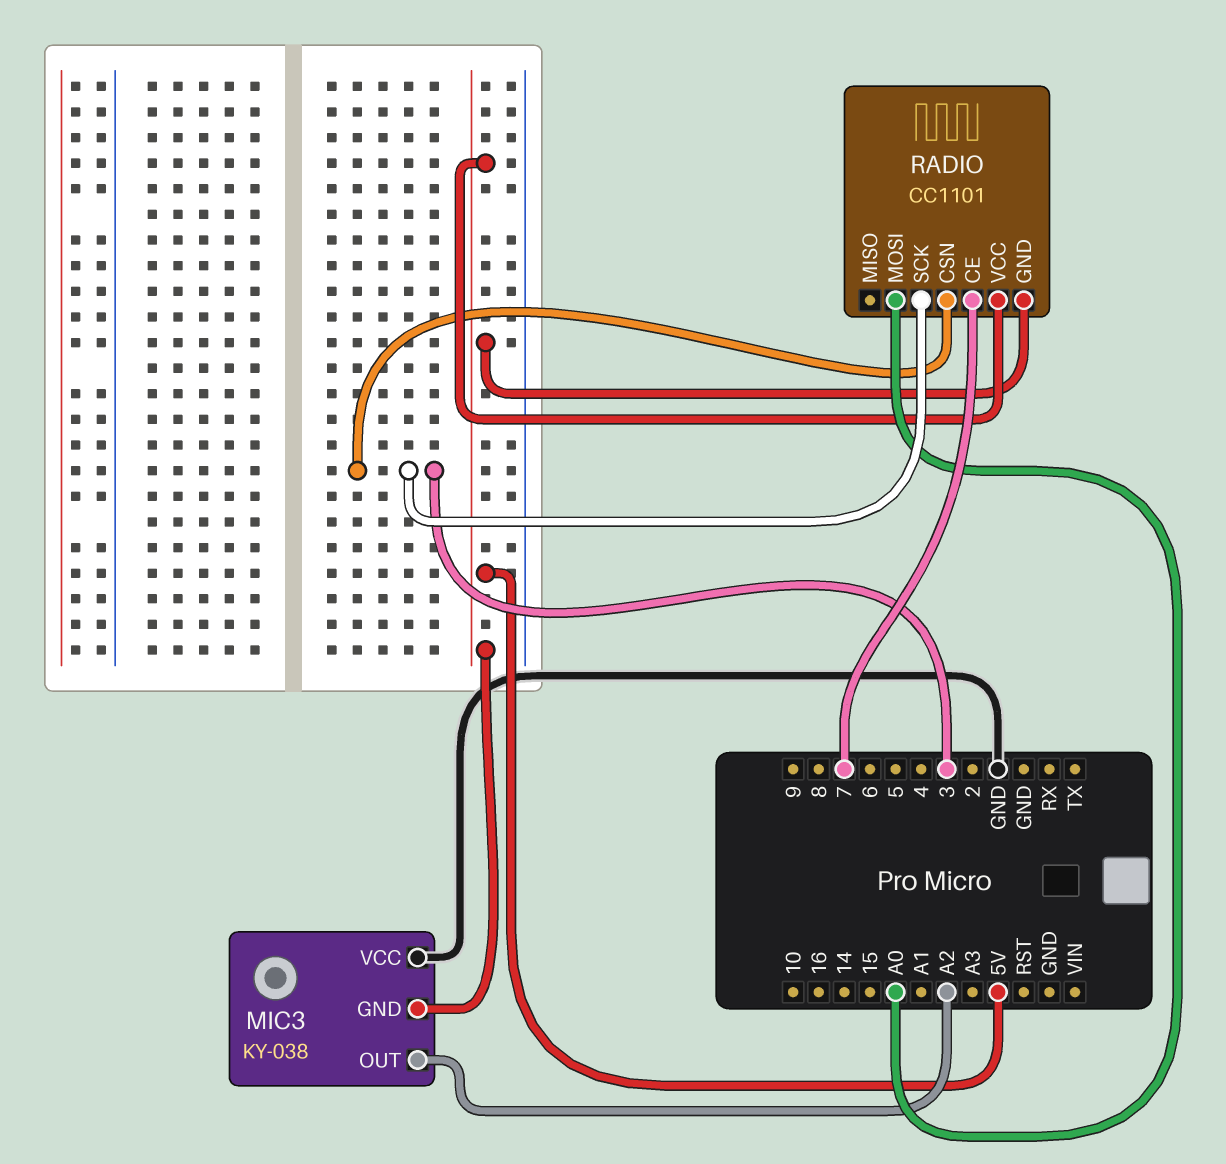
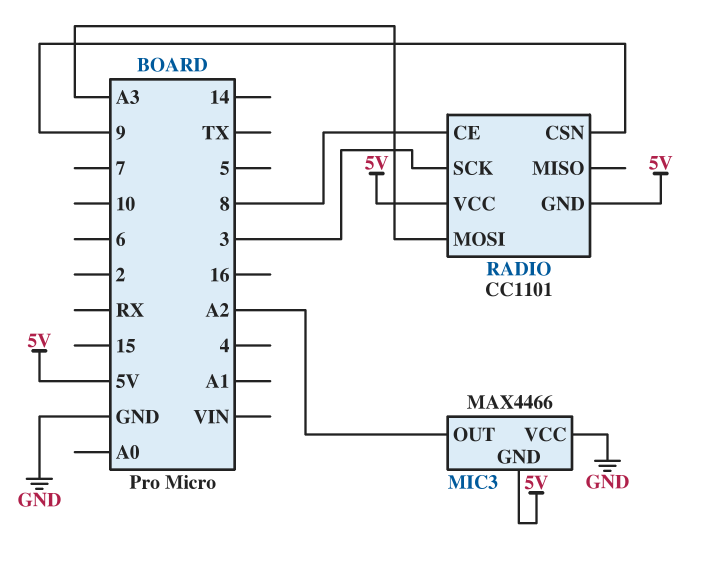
MIC3: KY-038 -> MAX4466
RADIO pin CE: 7 -> 8
RADIO pin CSN: 3 -> 9
RADIO pin MOSI: A0 -> A3

